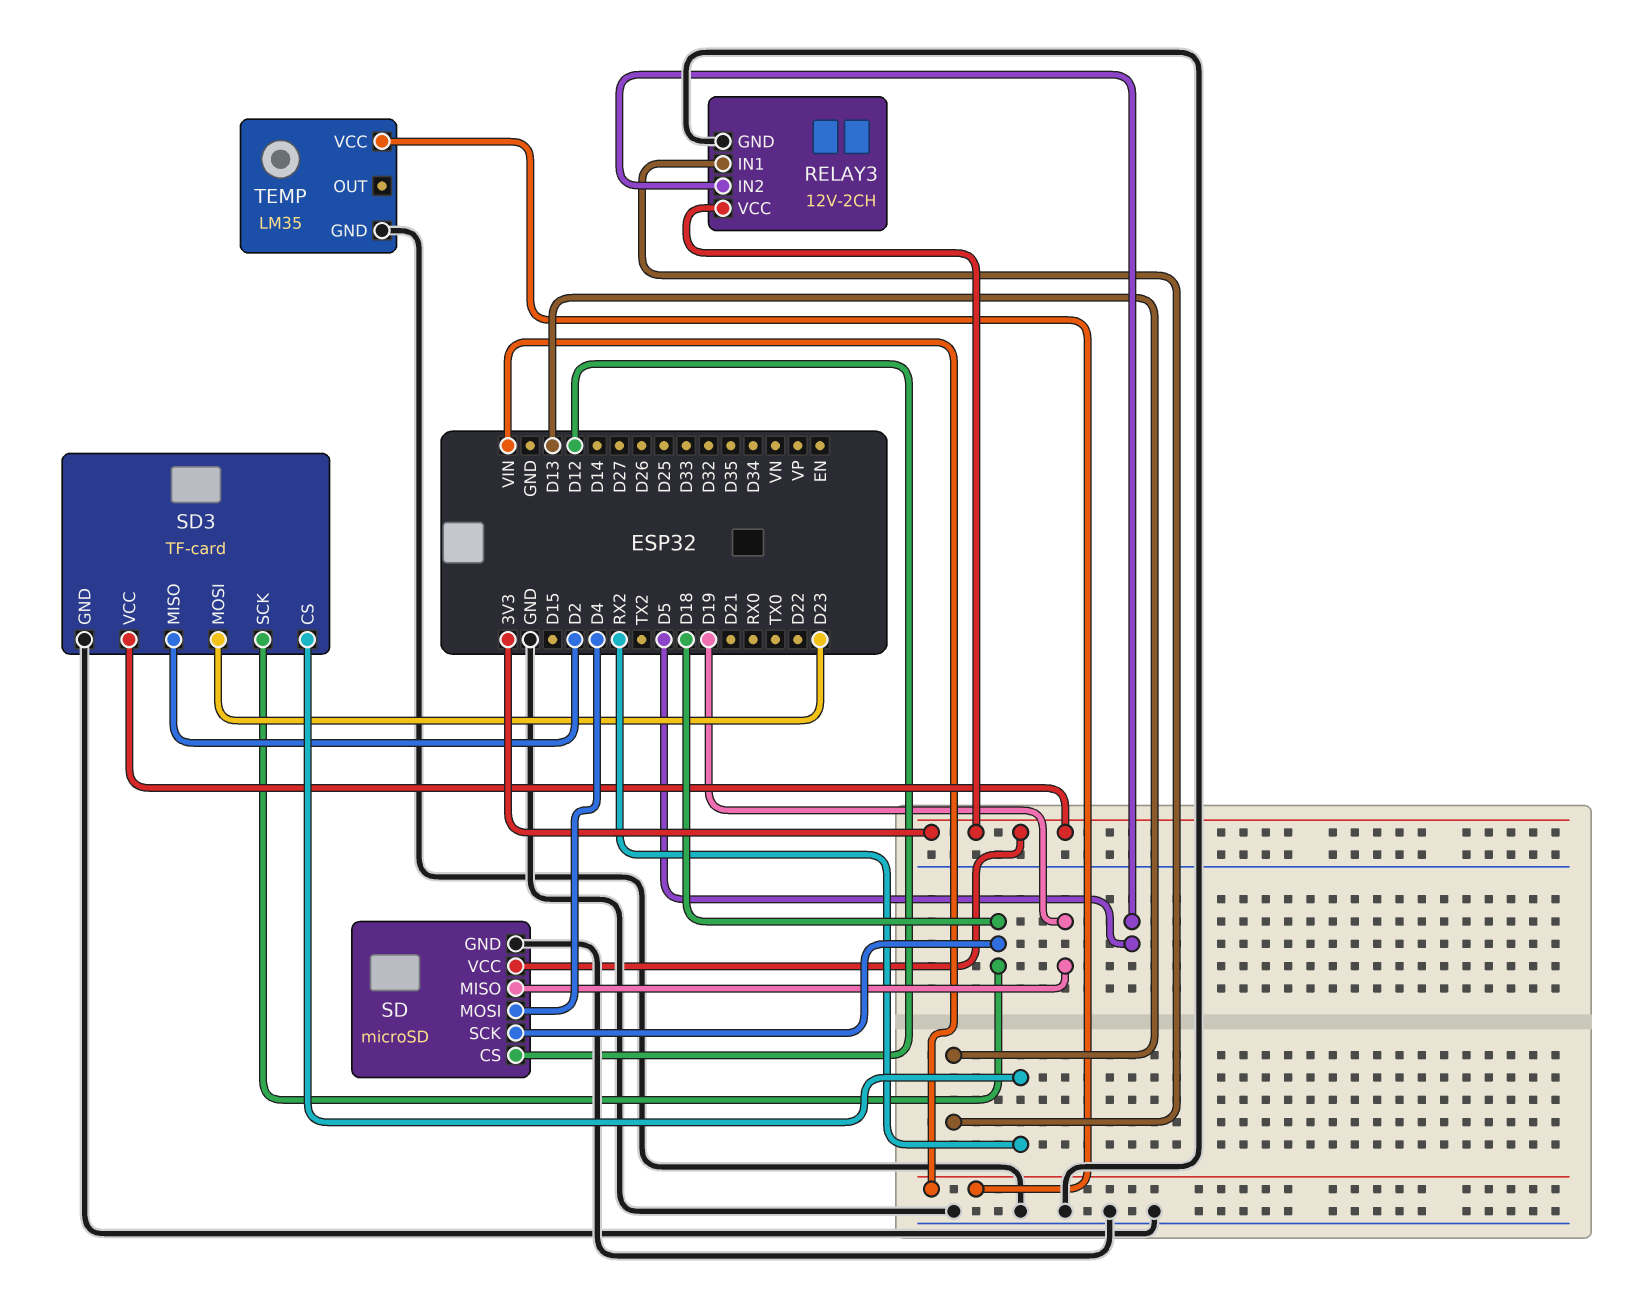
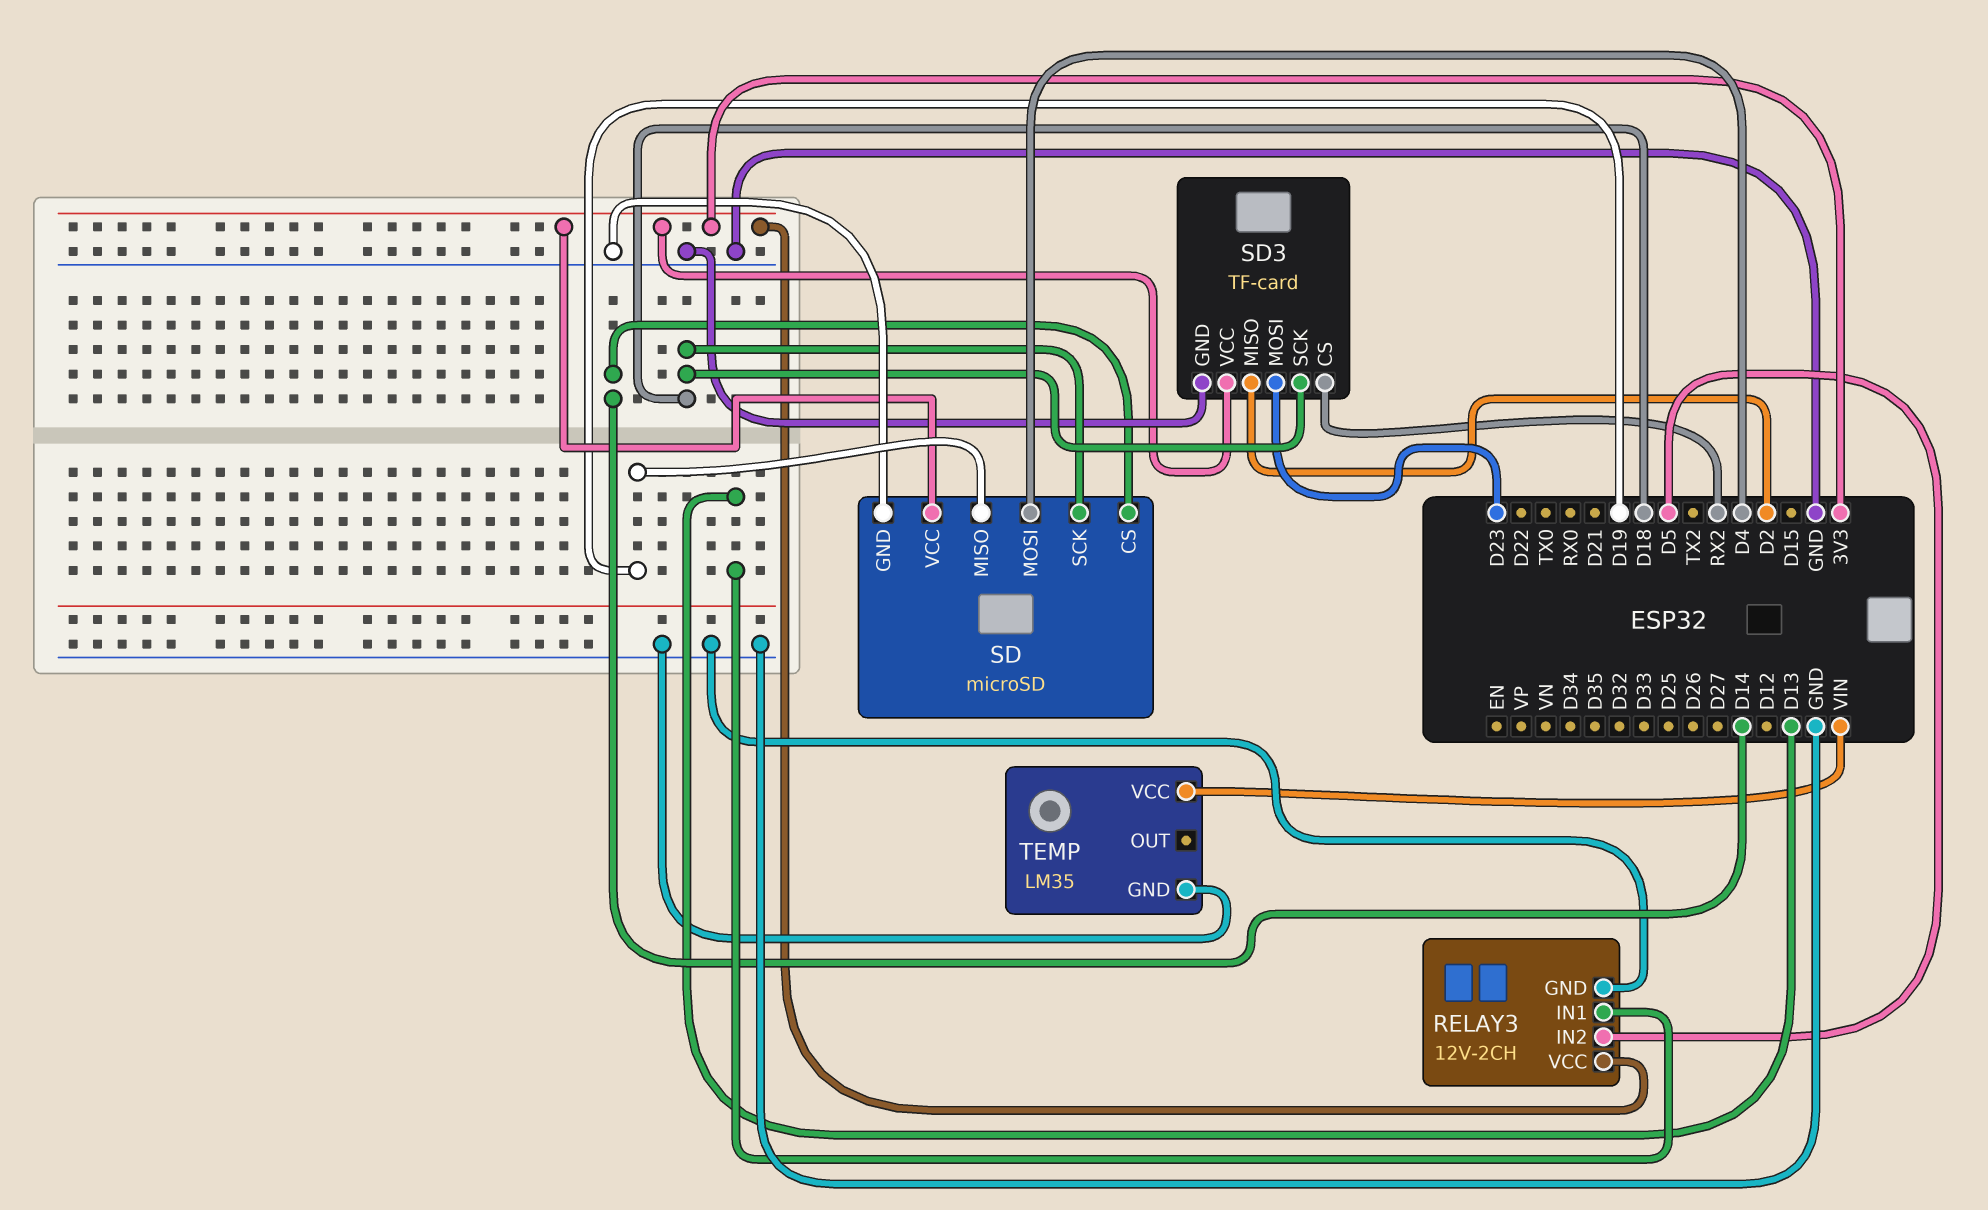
SD pin CS: D12 -> D14

